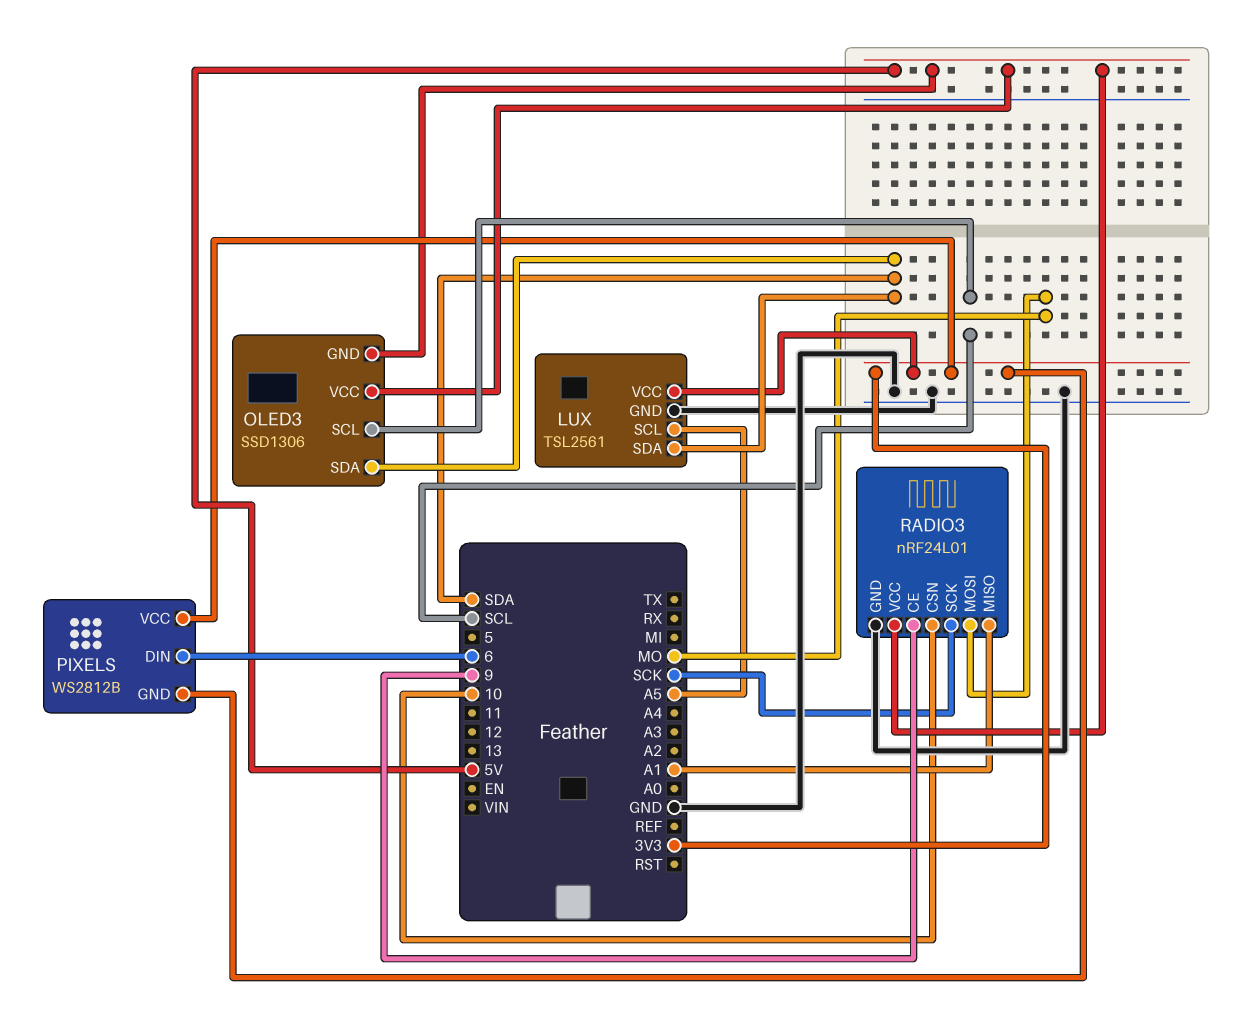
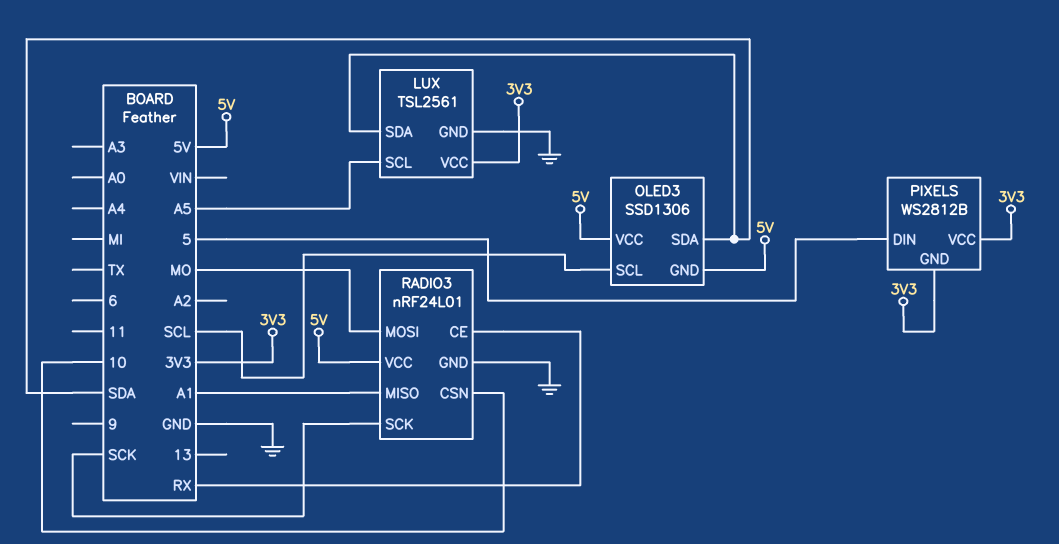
PIXELS pin DIN: 6 -> 5
RADIO3 pin CE: 9 -> RX

